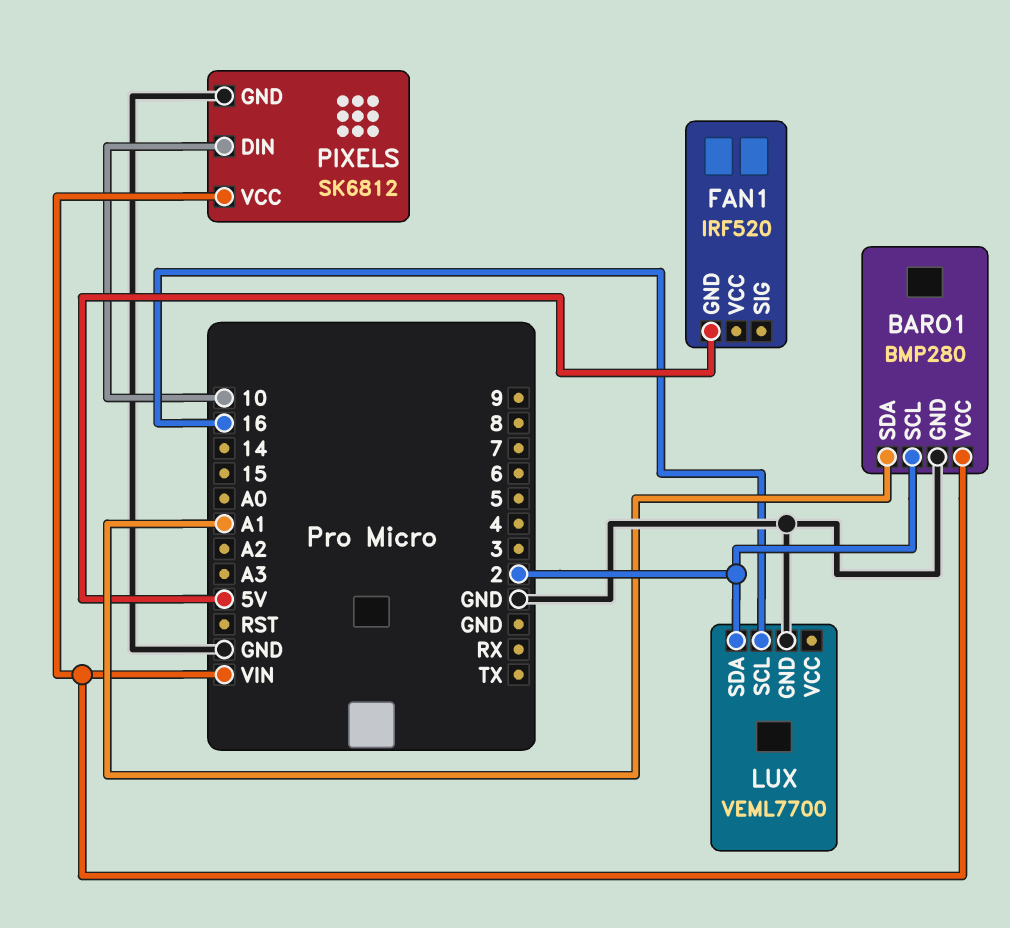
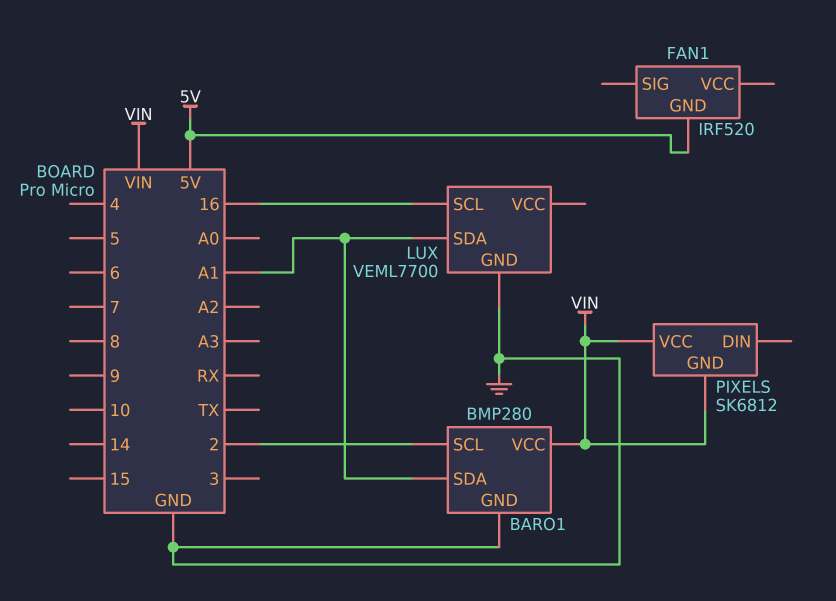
LUX pin SDA: 2 -> A1
PIXELS pin DIN: 10 -> none
PIXELS pin GND: GND -> VIN

